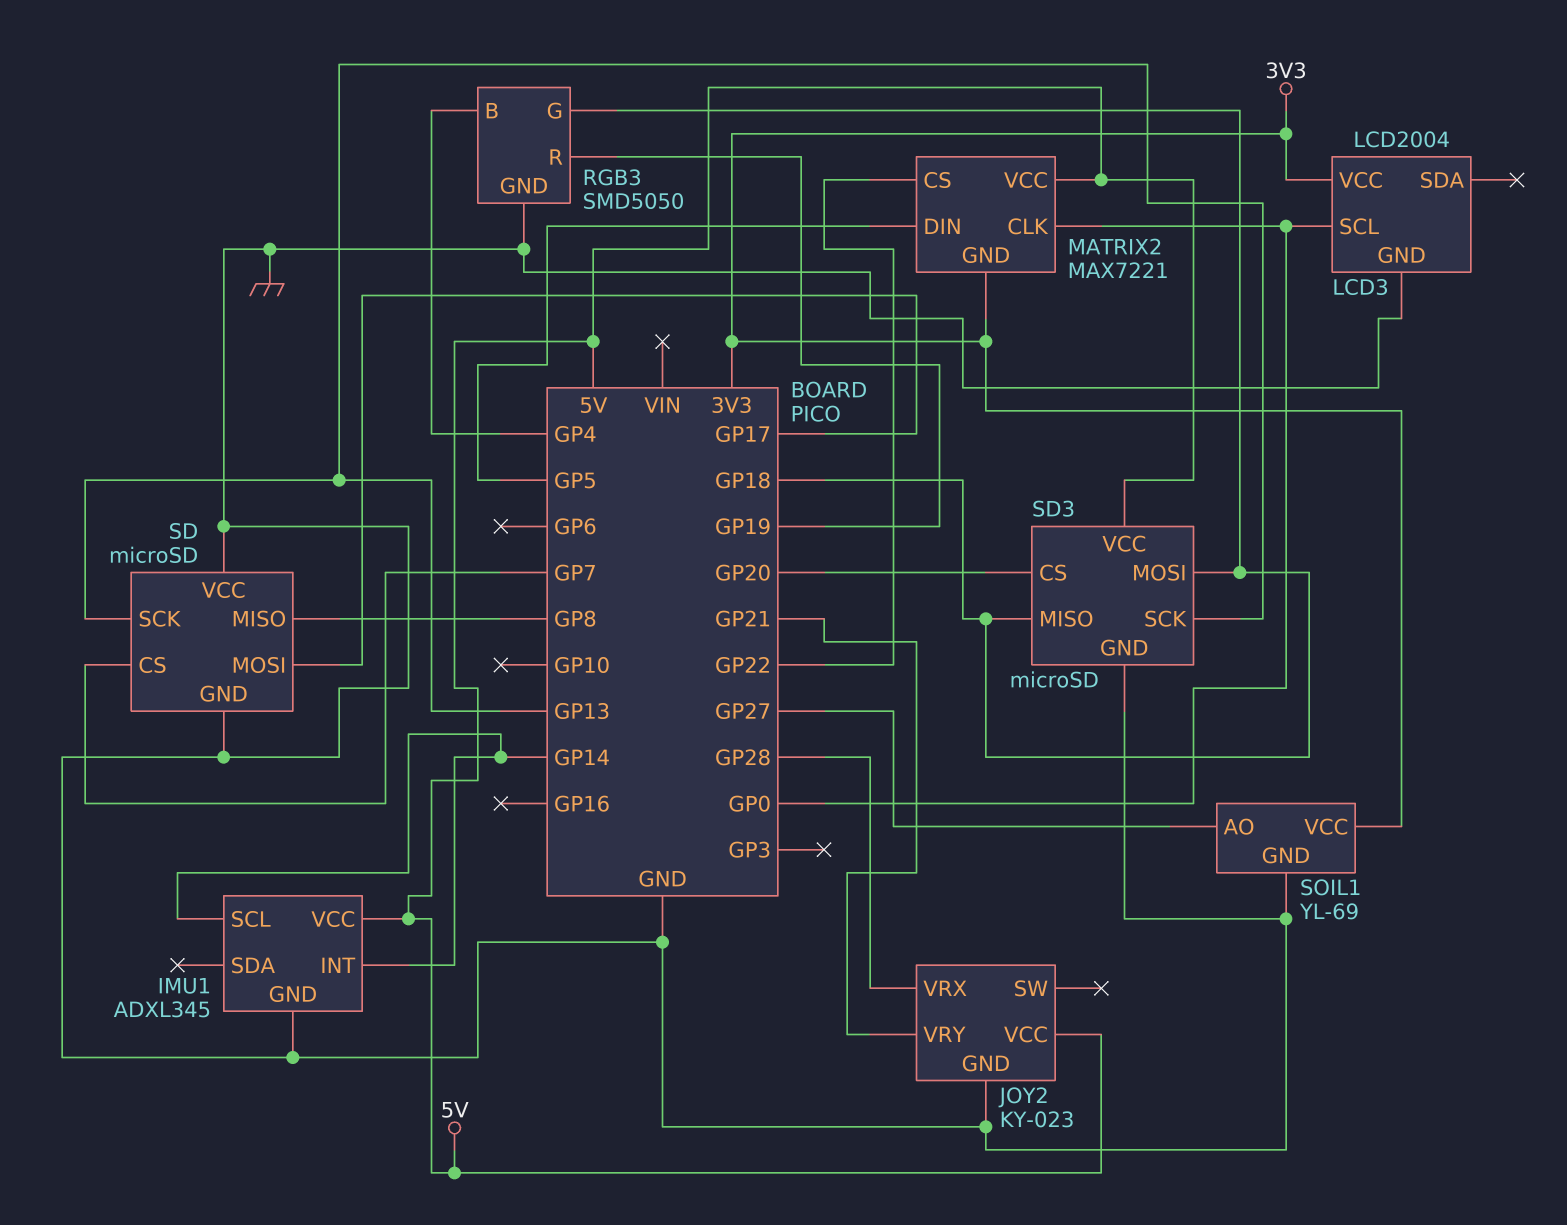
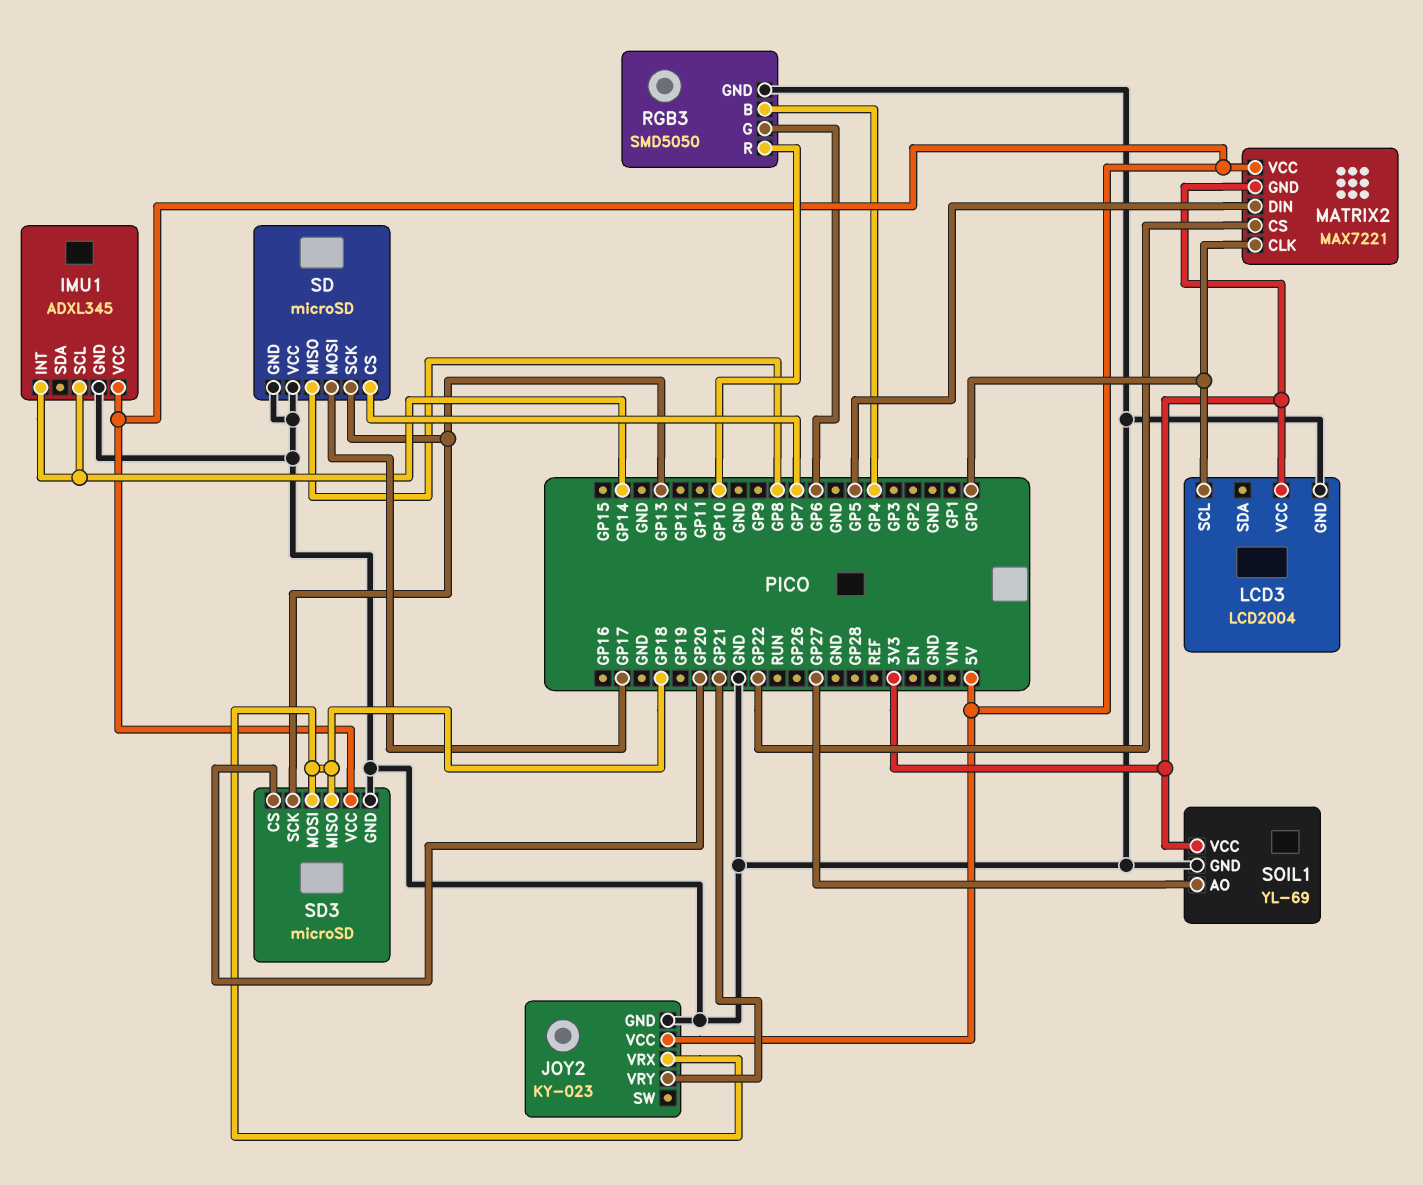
JOY2 pin VRX: GP28 -> GP18
RGB3 pin G: GP18 -> GP6
RGB3 pin R: GP19 -> GP10

